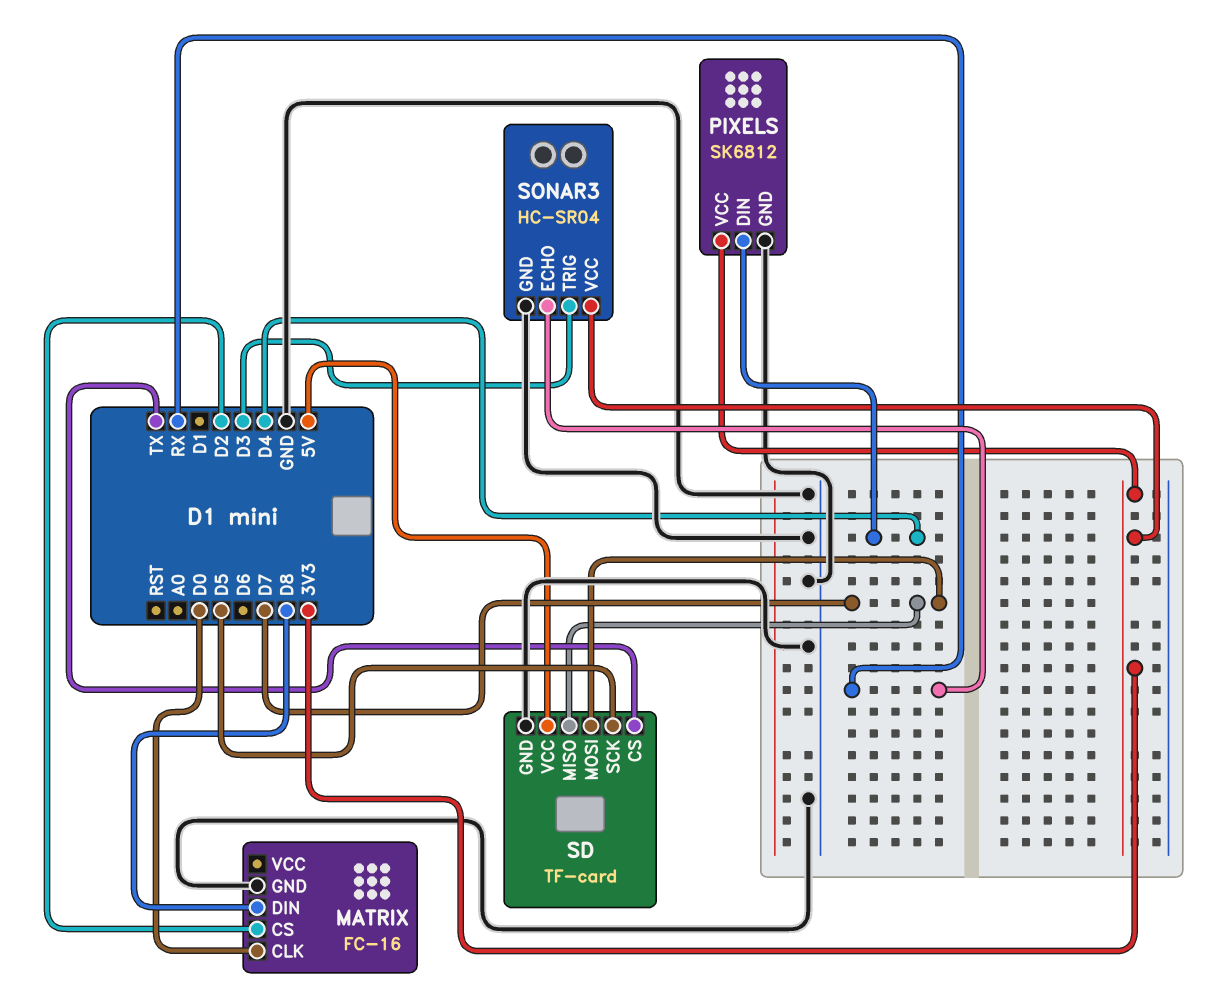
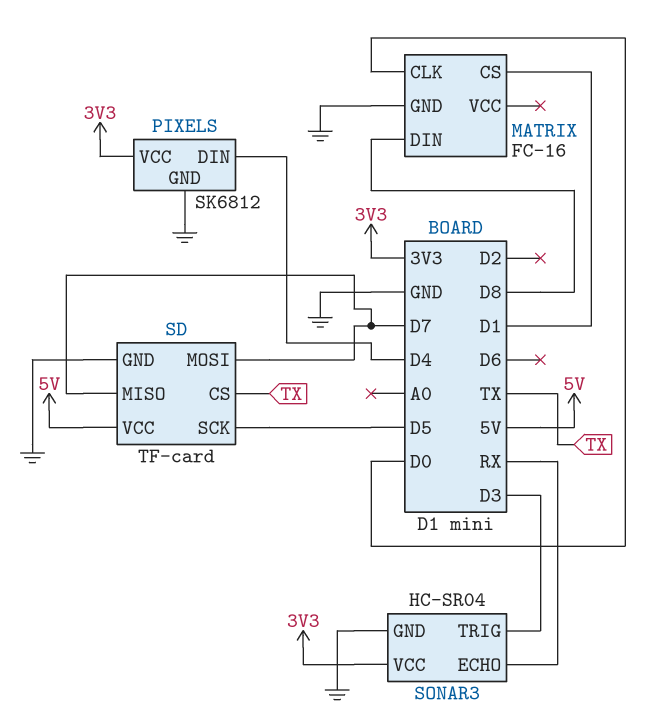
MATRIX pin CS: D2 -> D1

